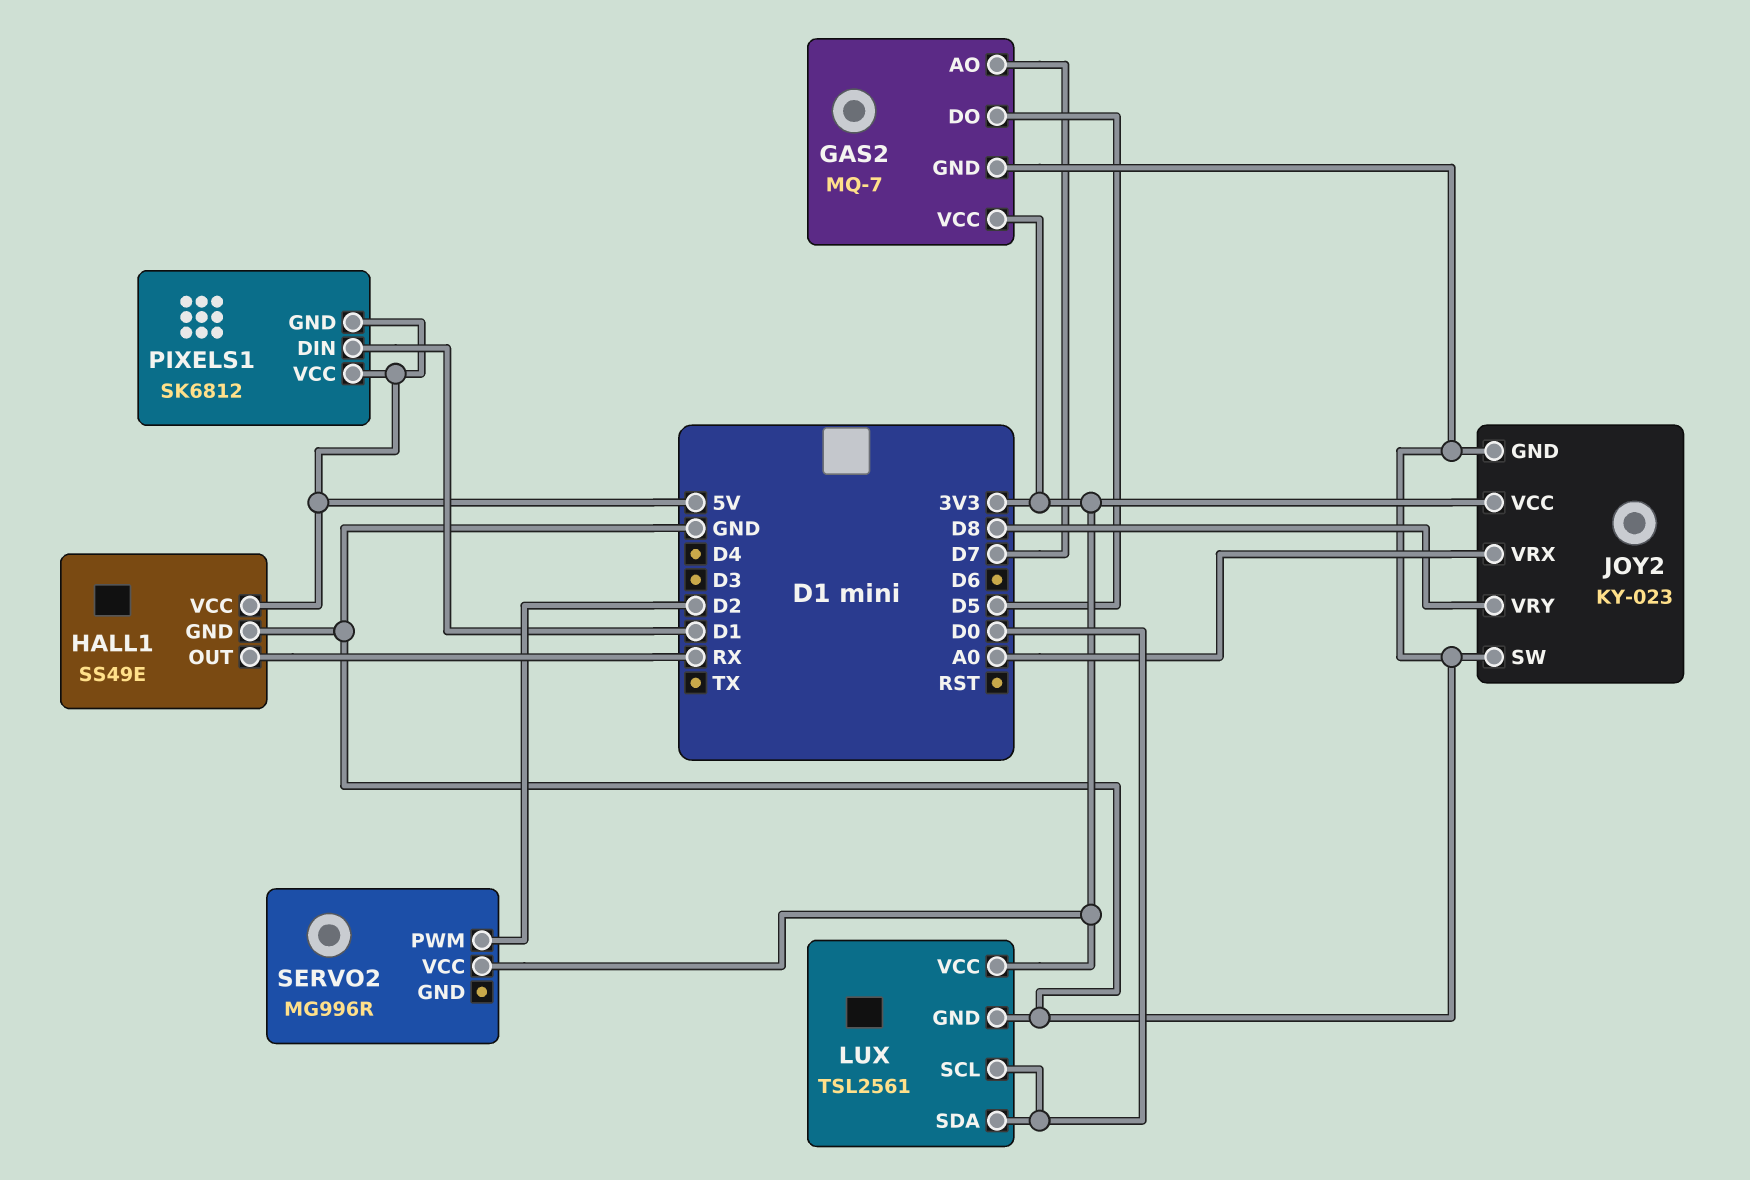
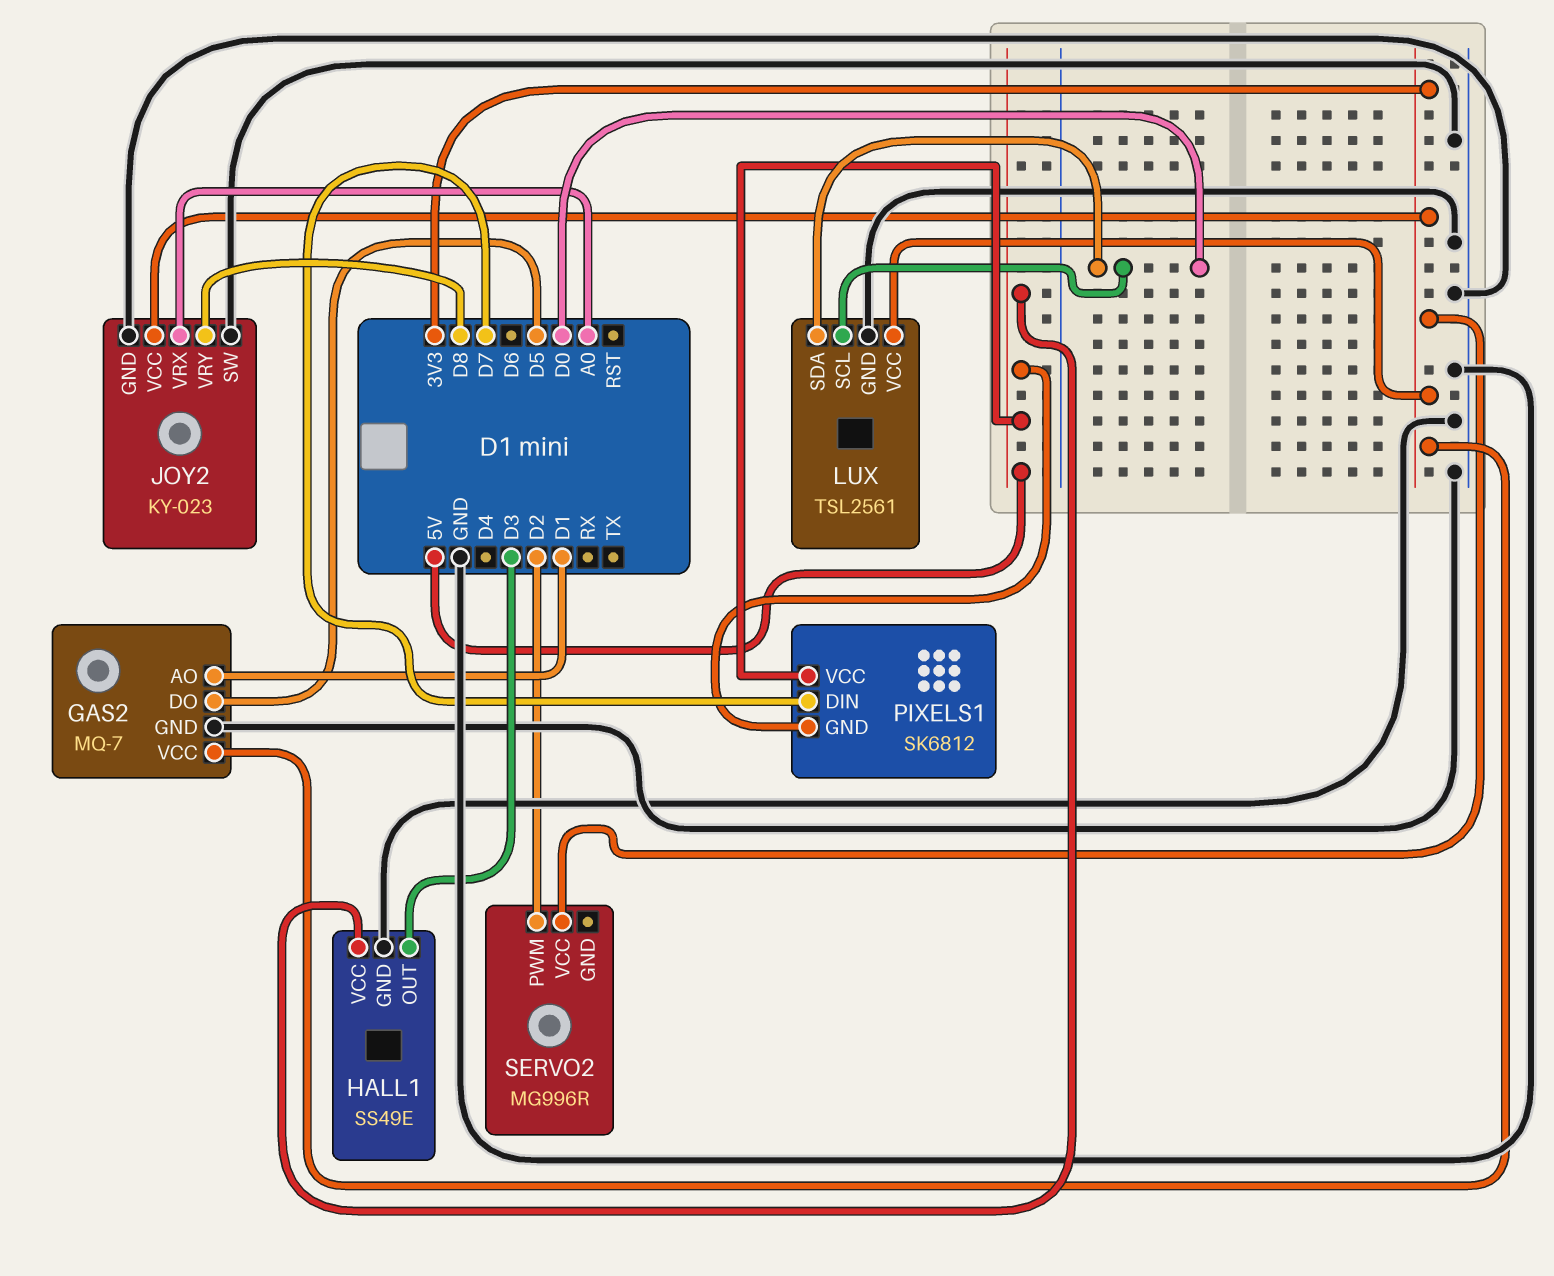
GAS2 pin AO: D7 -> D1
HALL1 pin OUT: RX -> D3
PIXELS1 pin DIN: D1 -> D7

